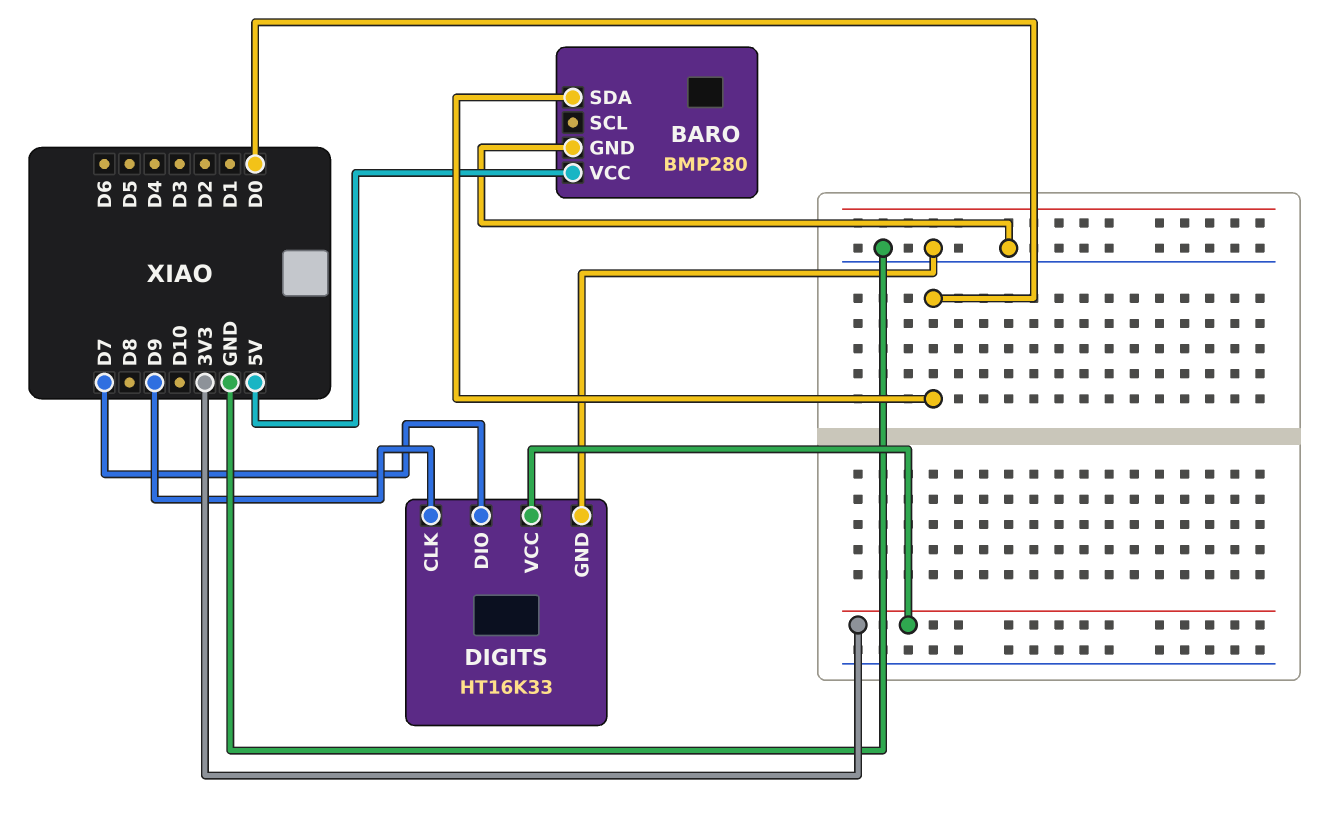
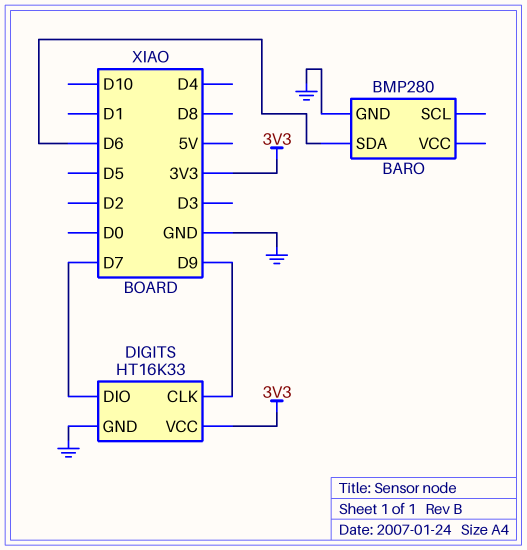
BARO pin SDA: D0 -> D6
BARO pin VCC: 5V -> none

